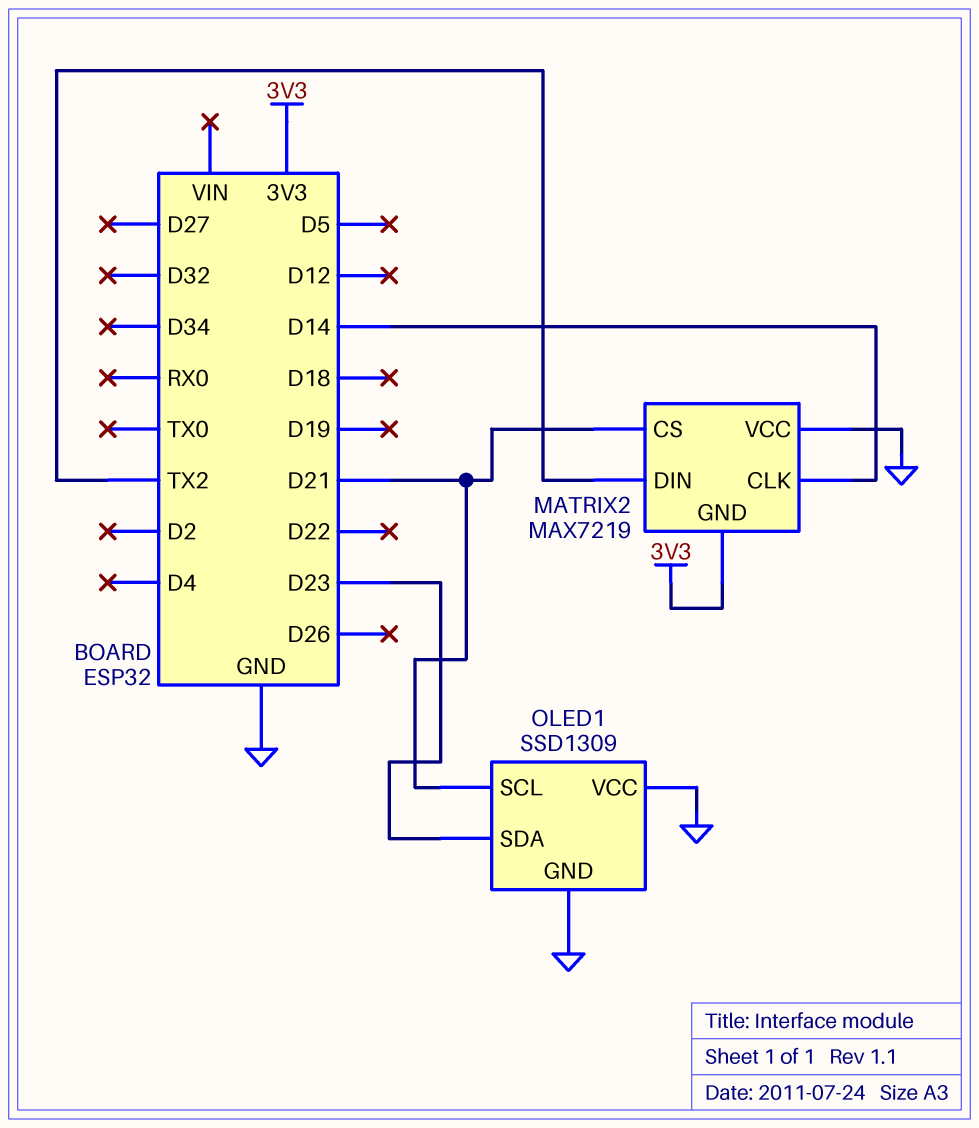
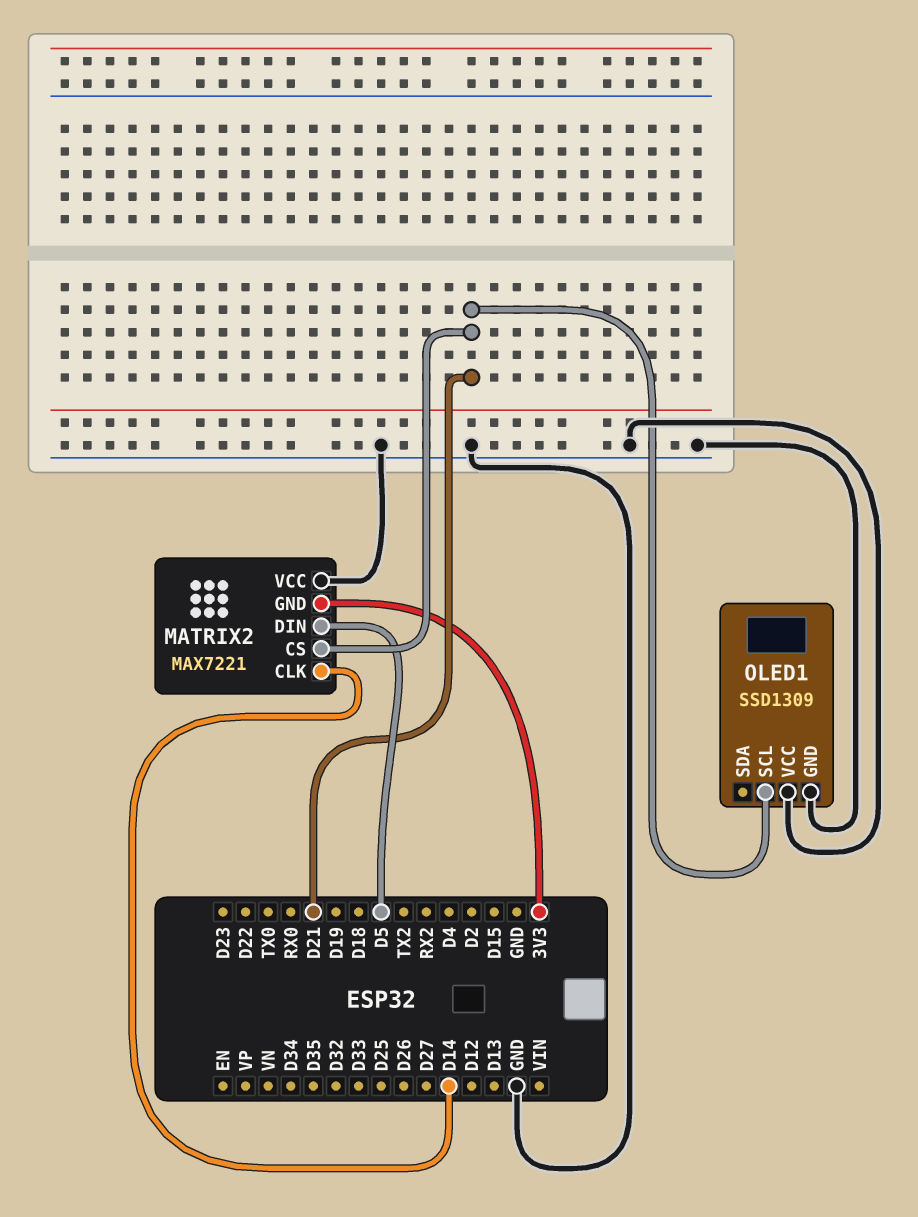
MATRIX2: MAX7219 -> MAX7221
MATRIX2 pin DIN: TX2 -> D5
OLED1 pin SDA: D23 -> none

